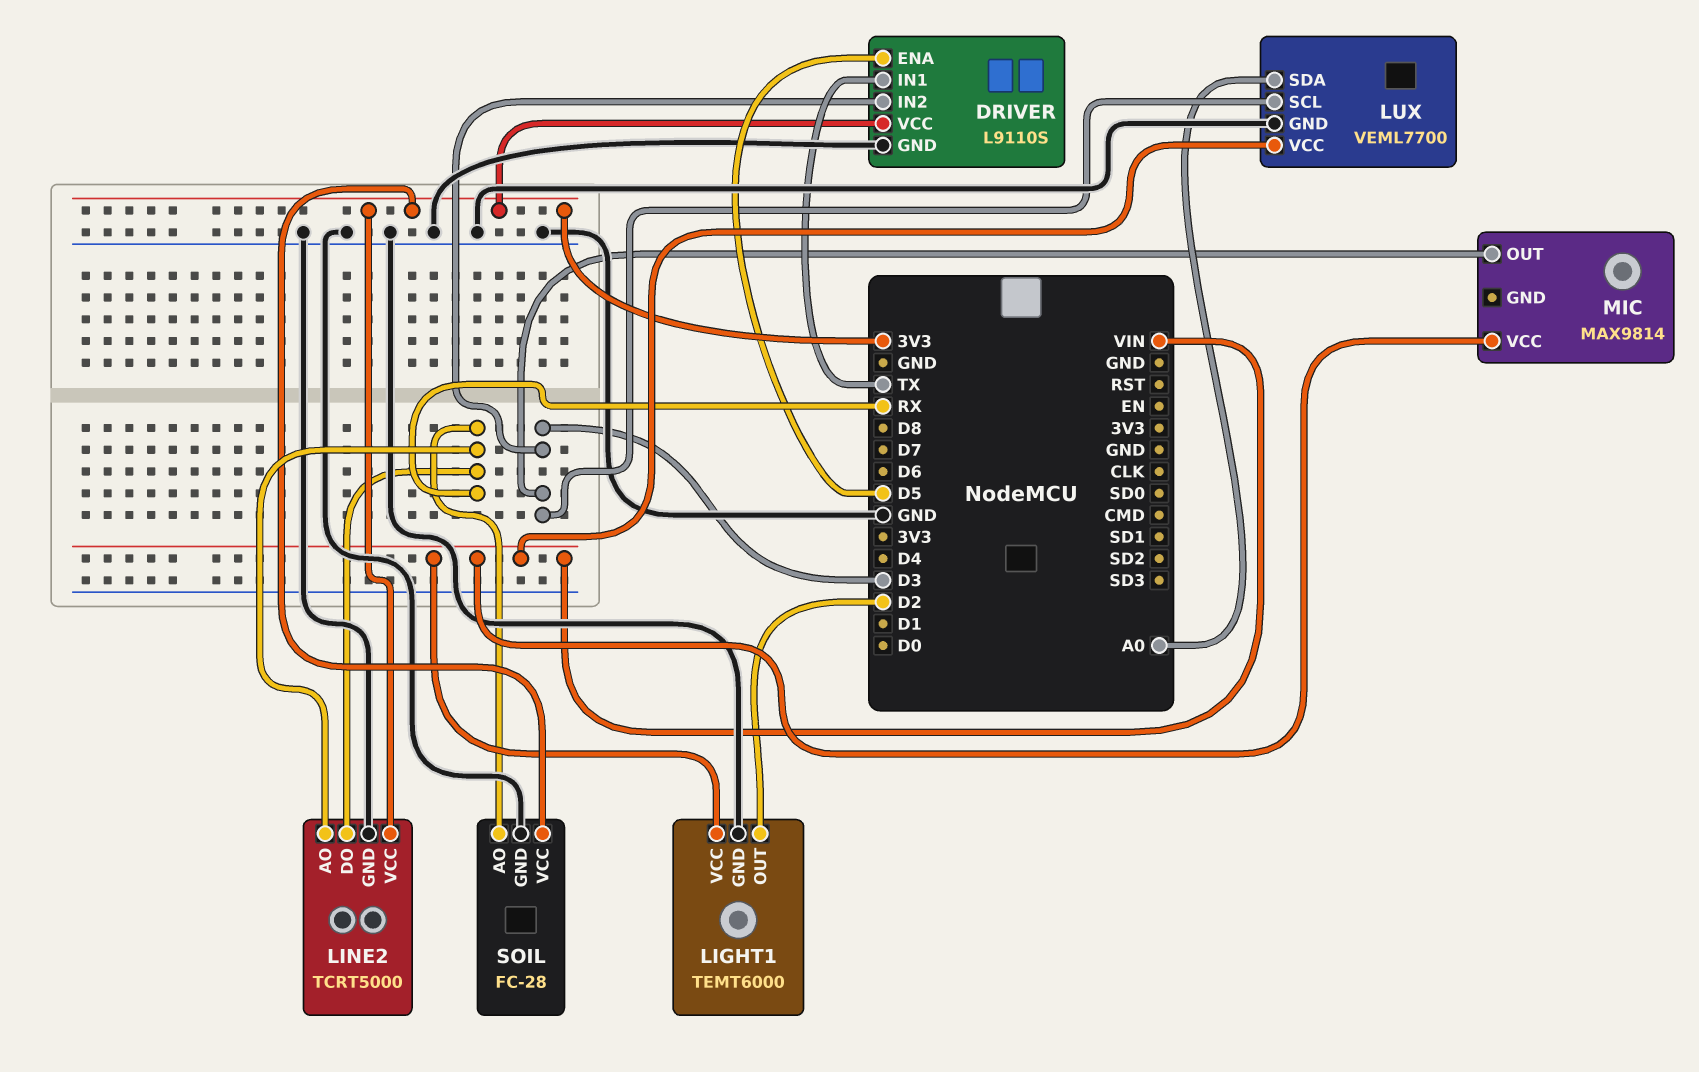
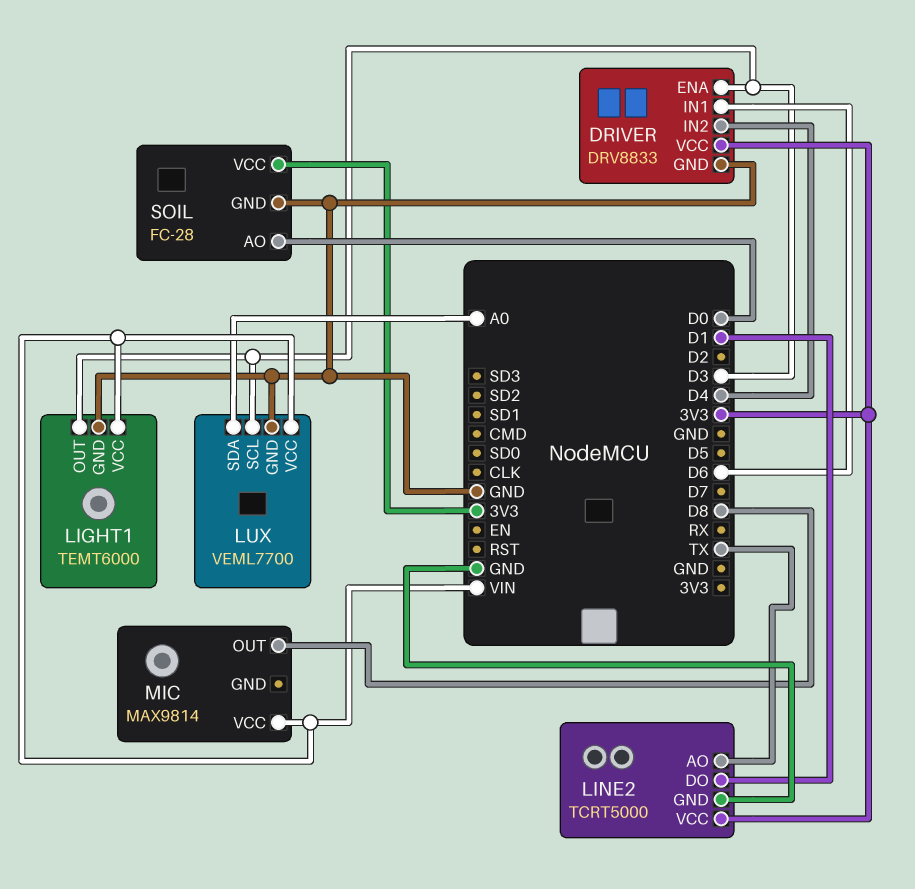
DRIVER: L9110S -> DRV8833
DRIVER pin ENA: D5 -> D3
DRIVER pin IN1: TX -> D6
DRIVER pin IN2: D3 -> D4
LIGHT1 pin OUT: D2 -> D3
LINE2 pin AO: RX -> TX
LINE2 pin DO: RX -> D1
MIC pin OUT: D3 -> D8
SOIL pin AO: RX -> D0

